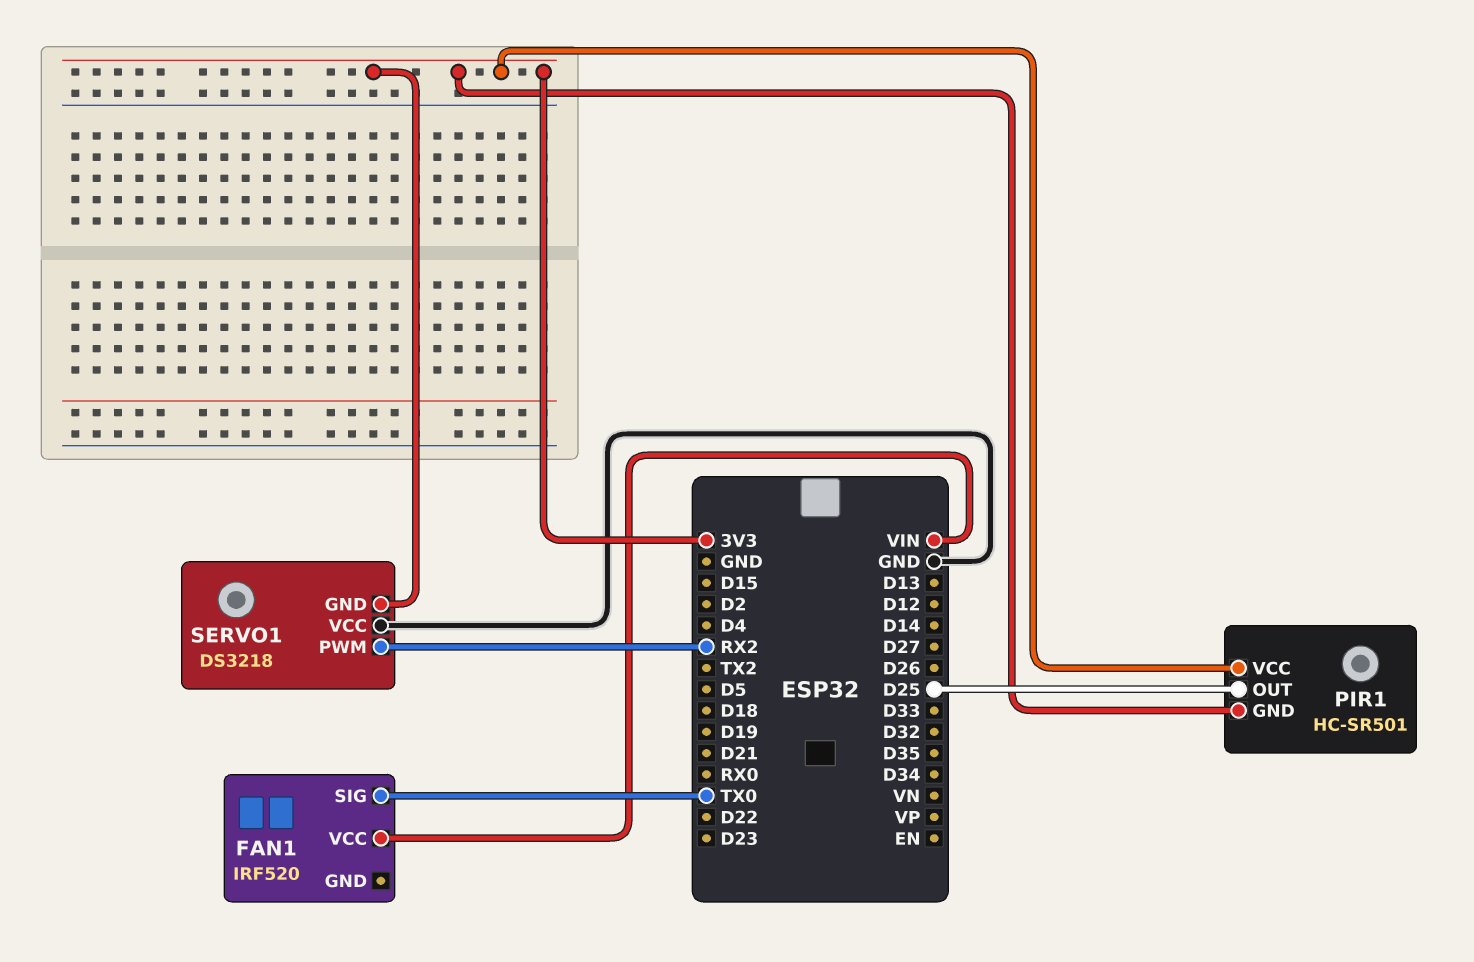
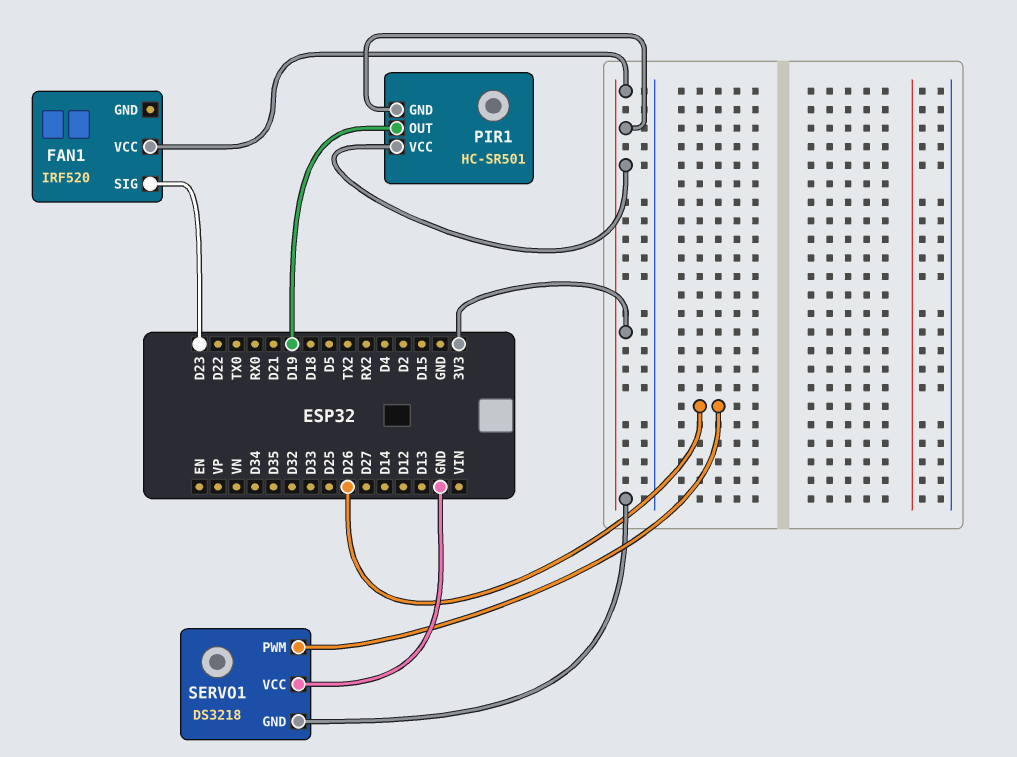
FAN1 pin SIG: TX0 -> D23
FAN1 pin VCC: VIN -> 3V3
PIR1 pin OUT: D25 -> D19
SERVO1 pin PWM: RX2 -> D26

